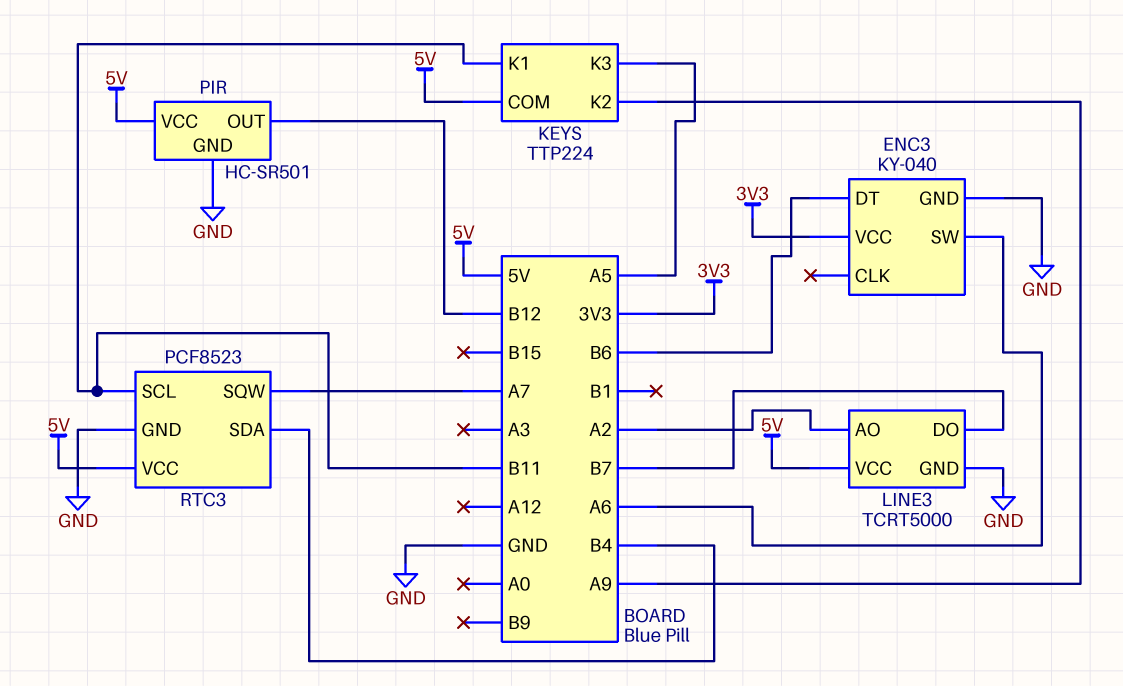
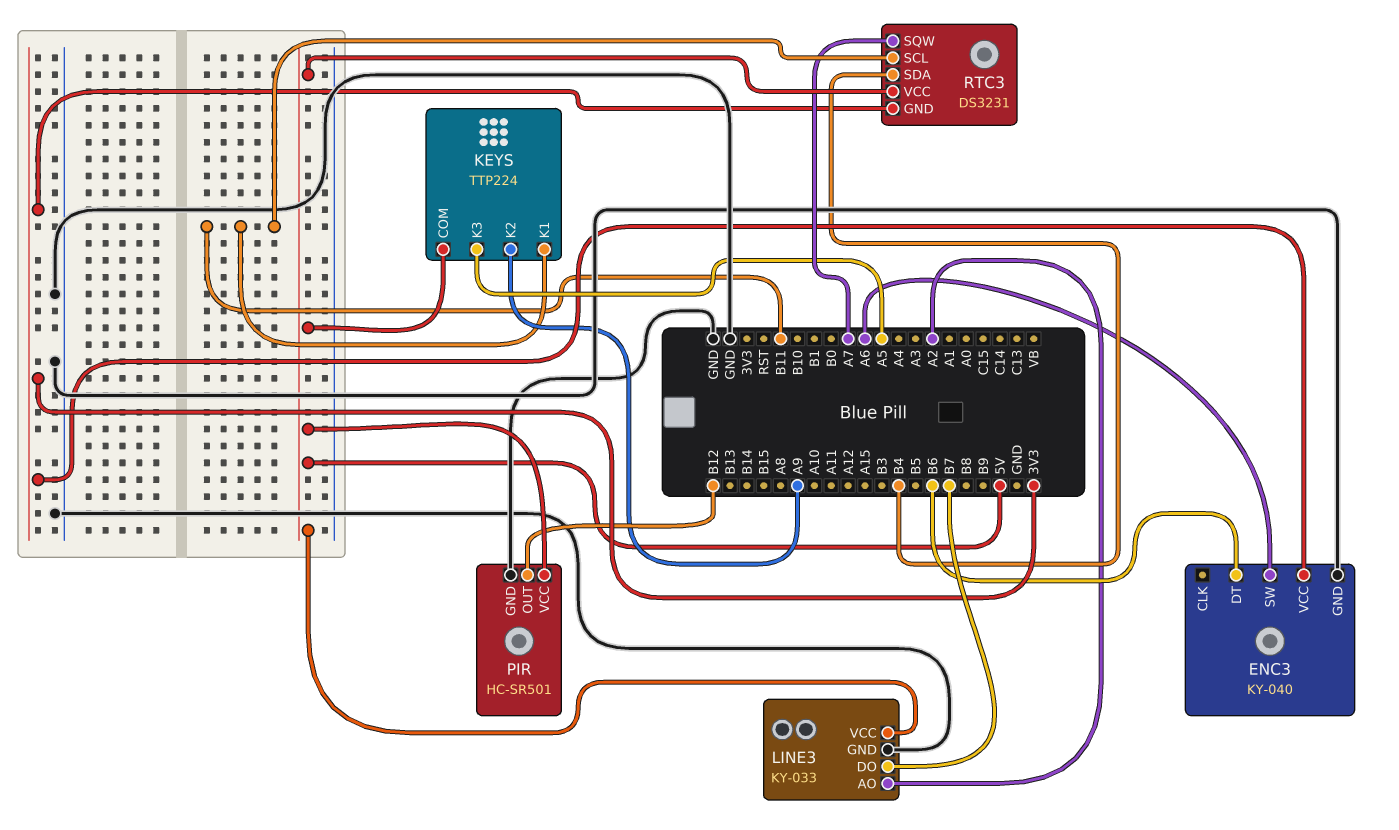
LINE3: TCRT5000 -> KY-033
RTC3: PCF8523 -> DS3231
RTC3 pin GND: GND -> 3V3

